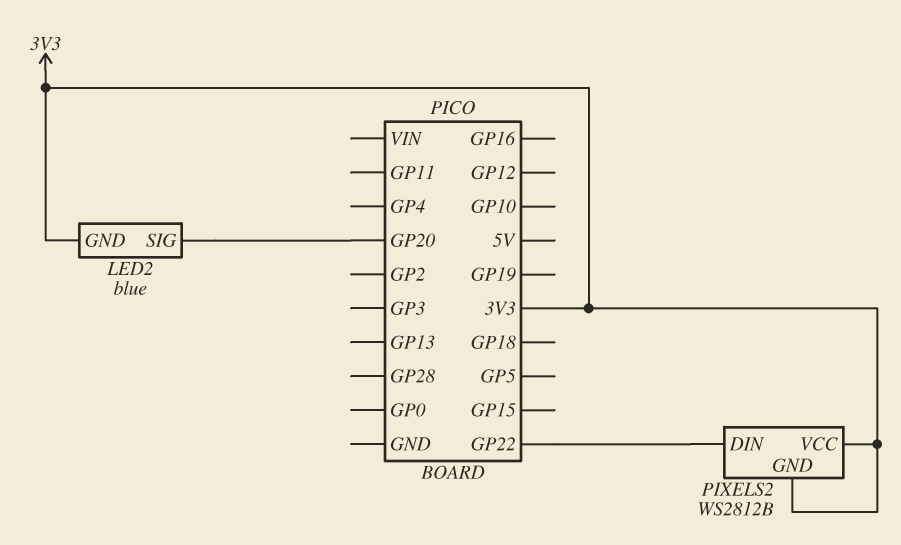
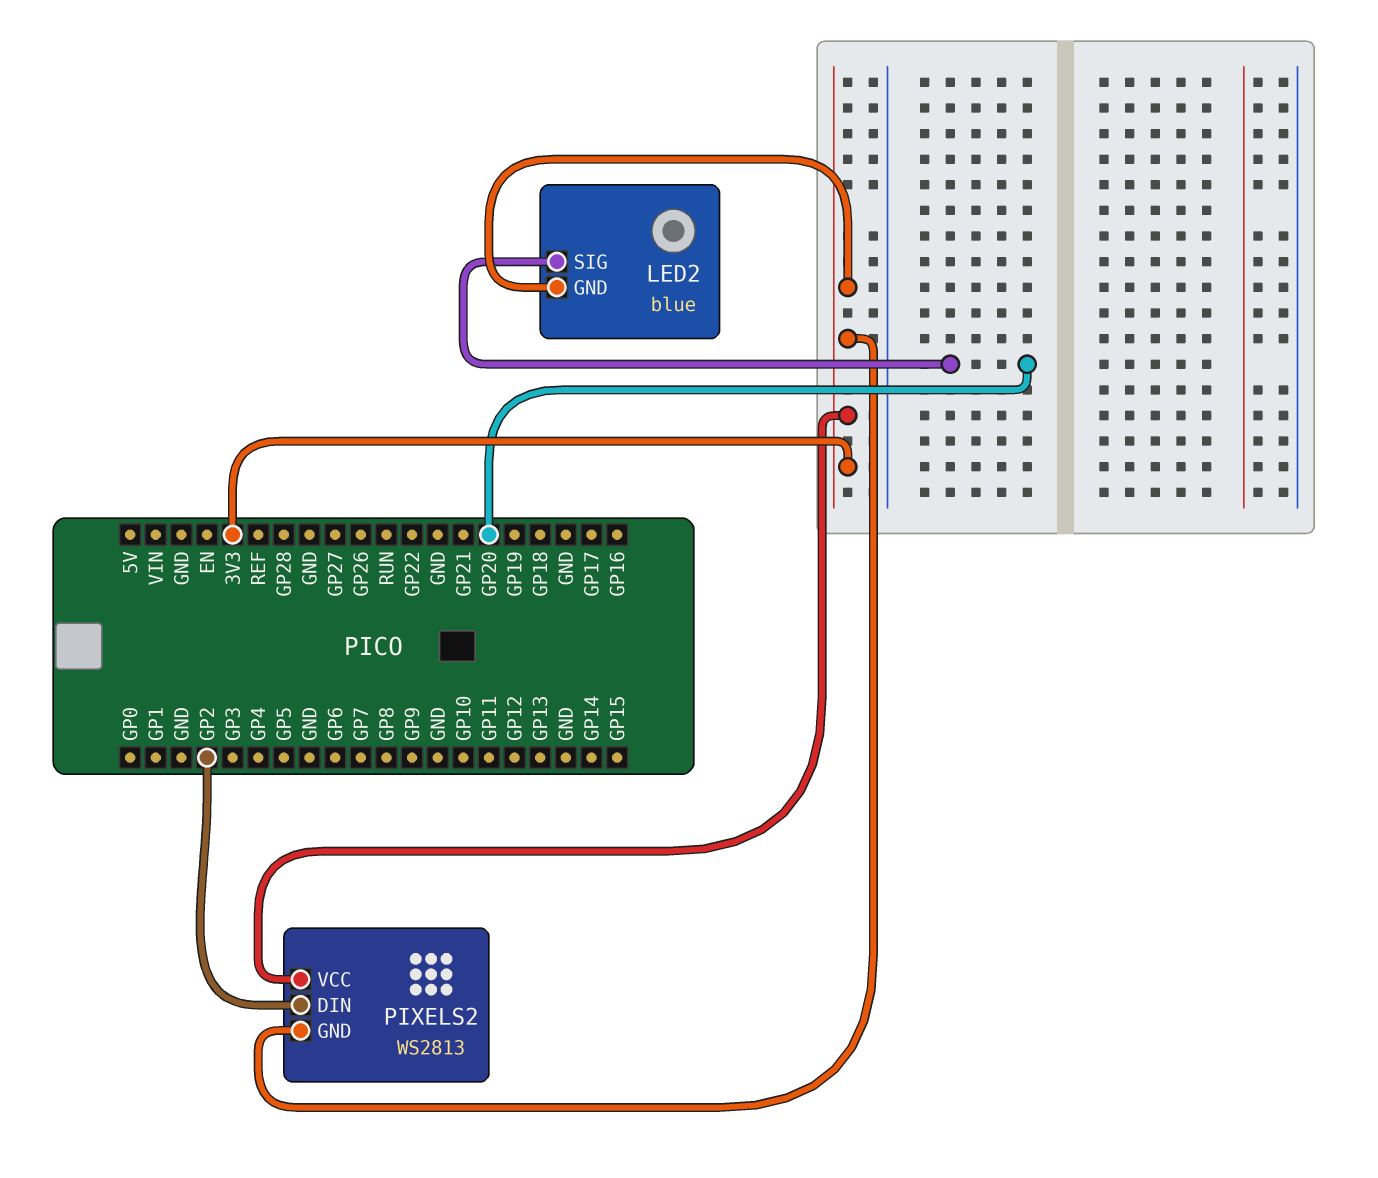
PIXELS2: WS2812B -> WS2813
PIXELS2 pin DIN: GP22 -> GP2

